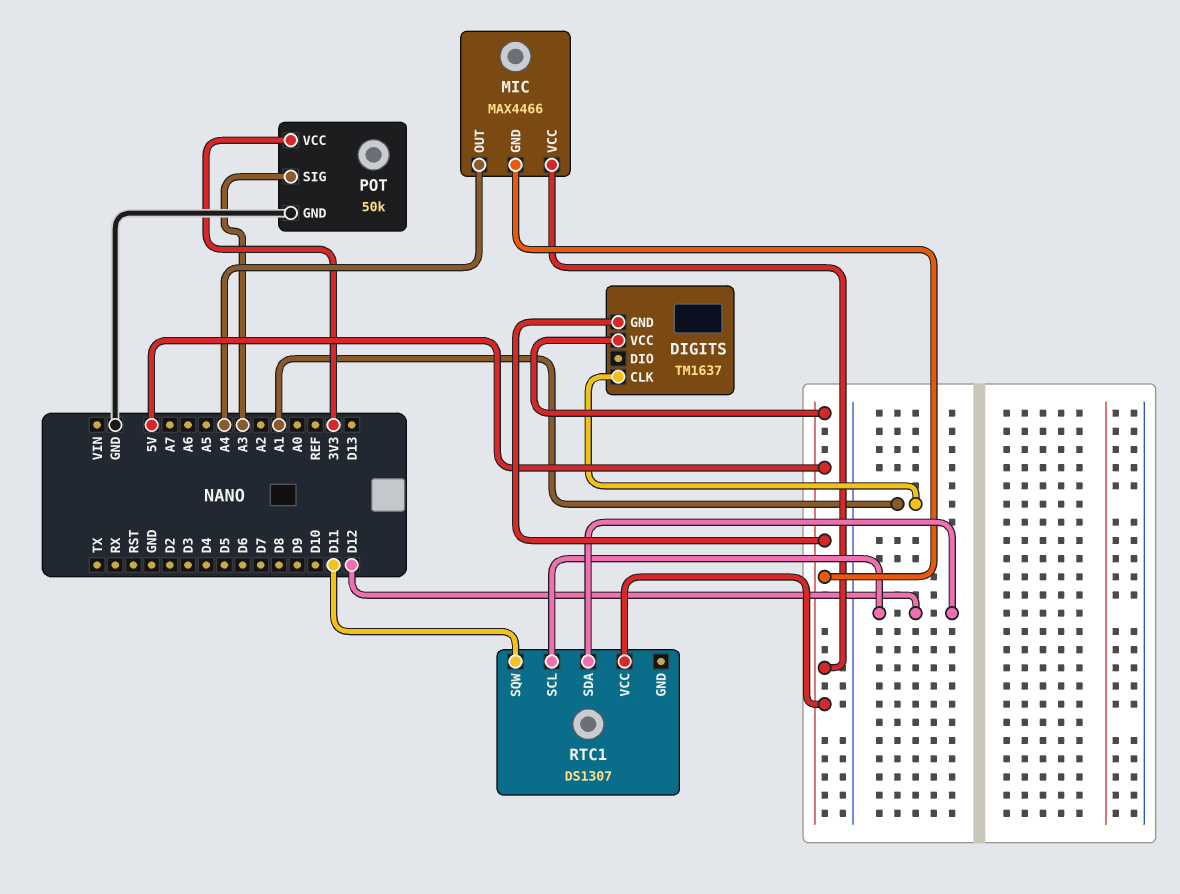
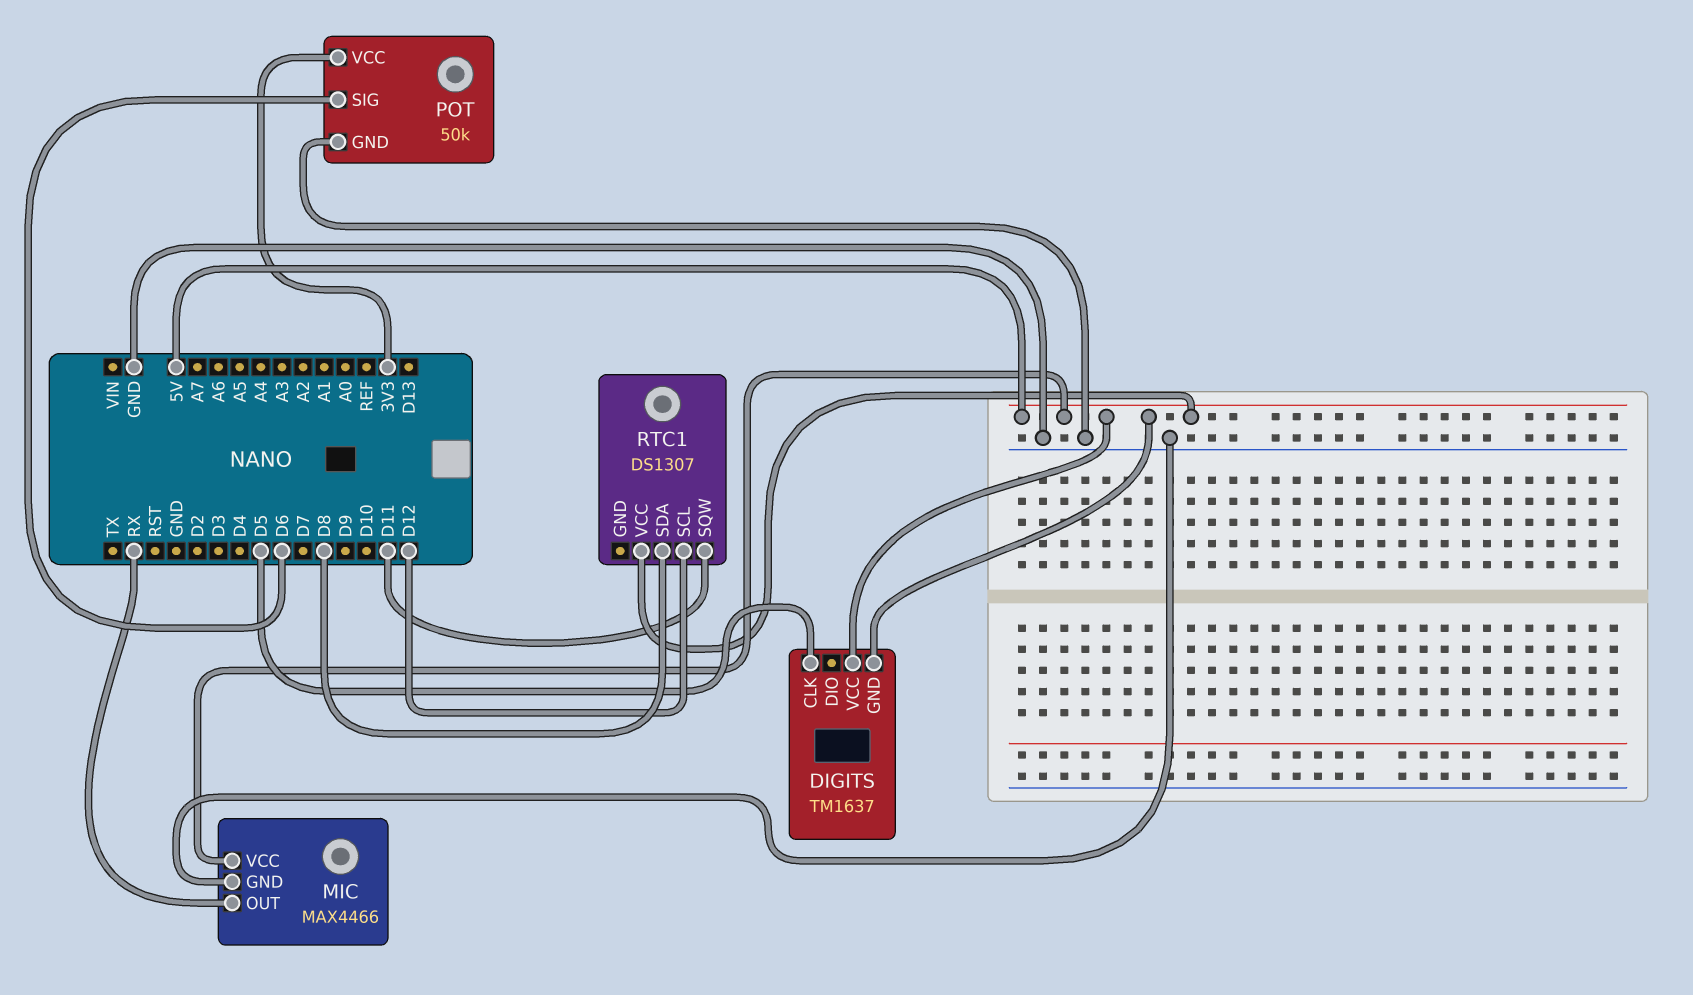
DIGITS pin CLK: A1 -> D5
MIC pin GND: 5V -> GND
MIC pin OUT: A4 -> RX
POT pin SIG: A3 -> D6
RTC1 pin SDA: D12 -> D8

